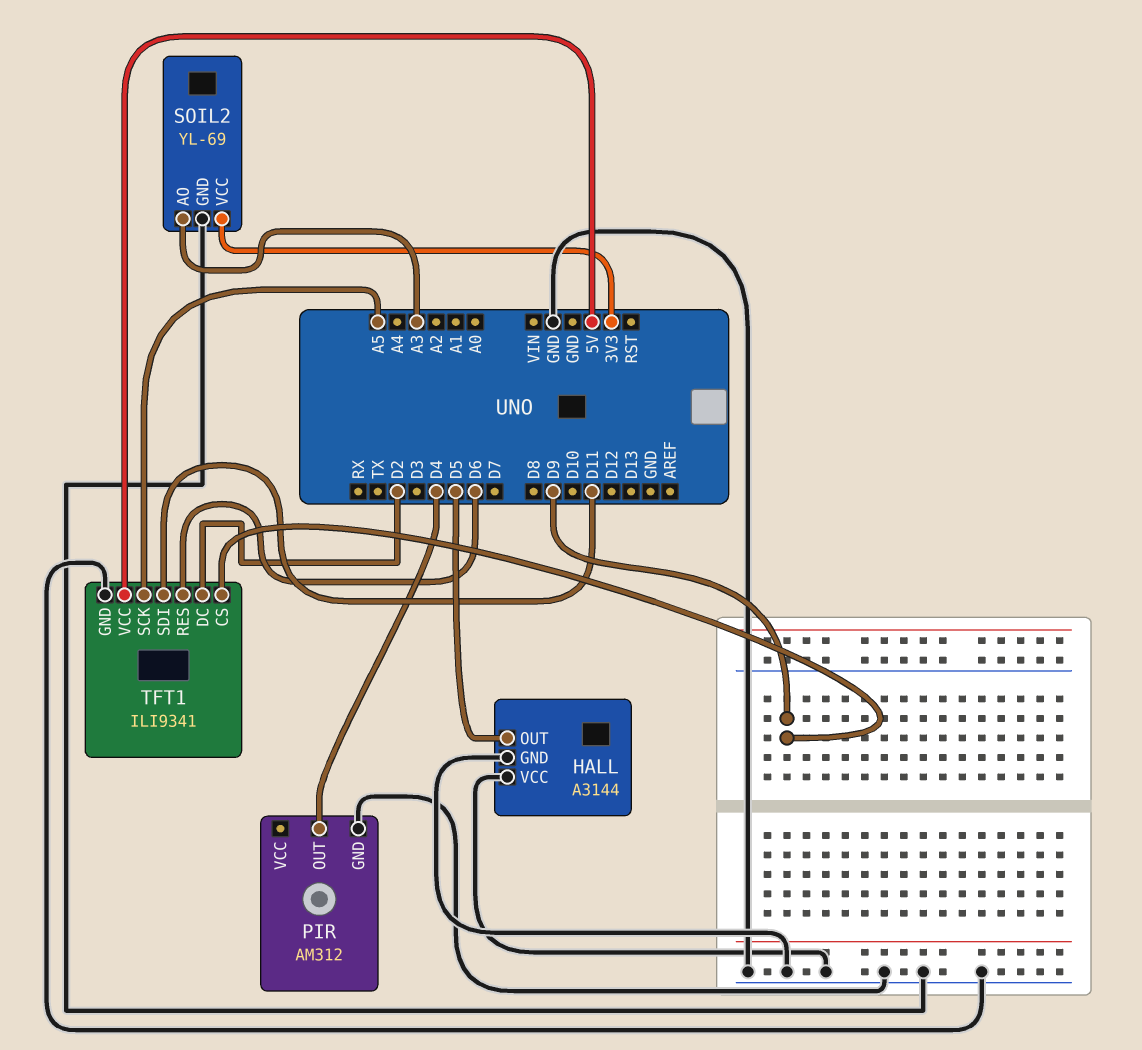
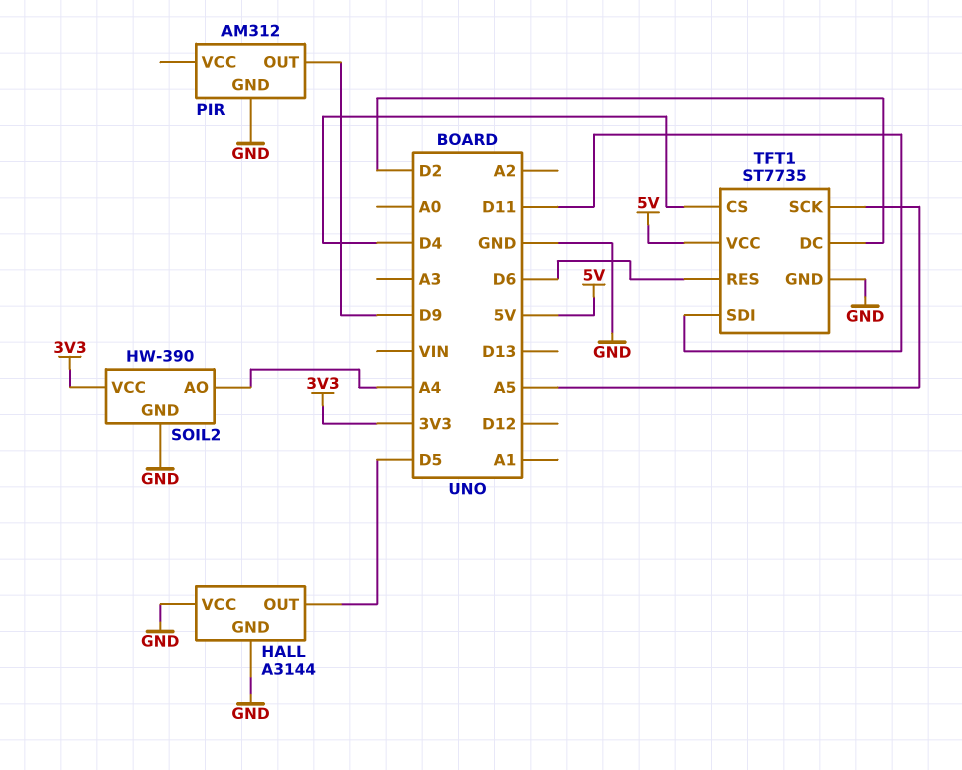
PIR pin OUT: D4 -> D9
SOIL2: YL-69 -> HW-390
SOIL2 pin AO: A3 -> A4
TFT1: ILI9341 -> ST7735
TFT1 pin CS: D9 -> D4

